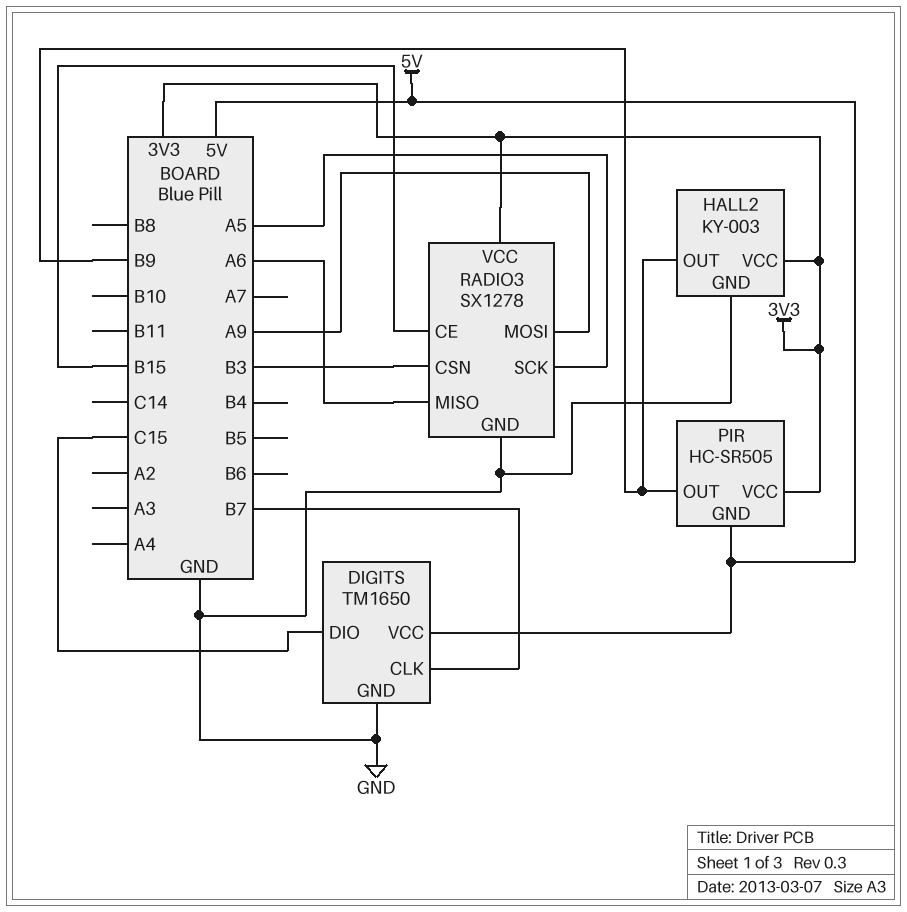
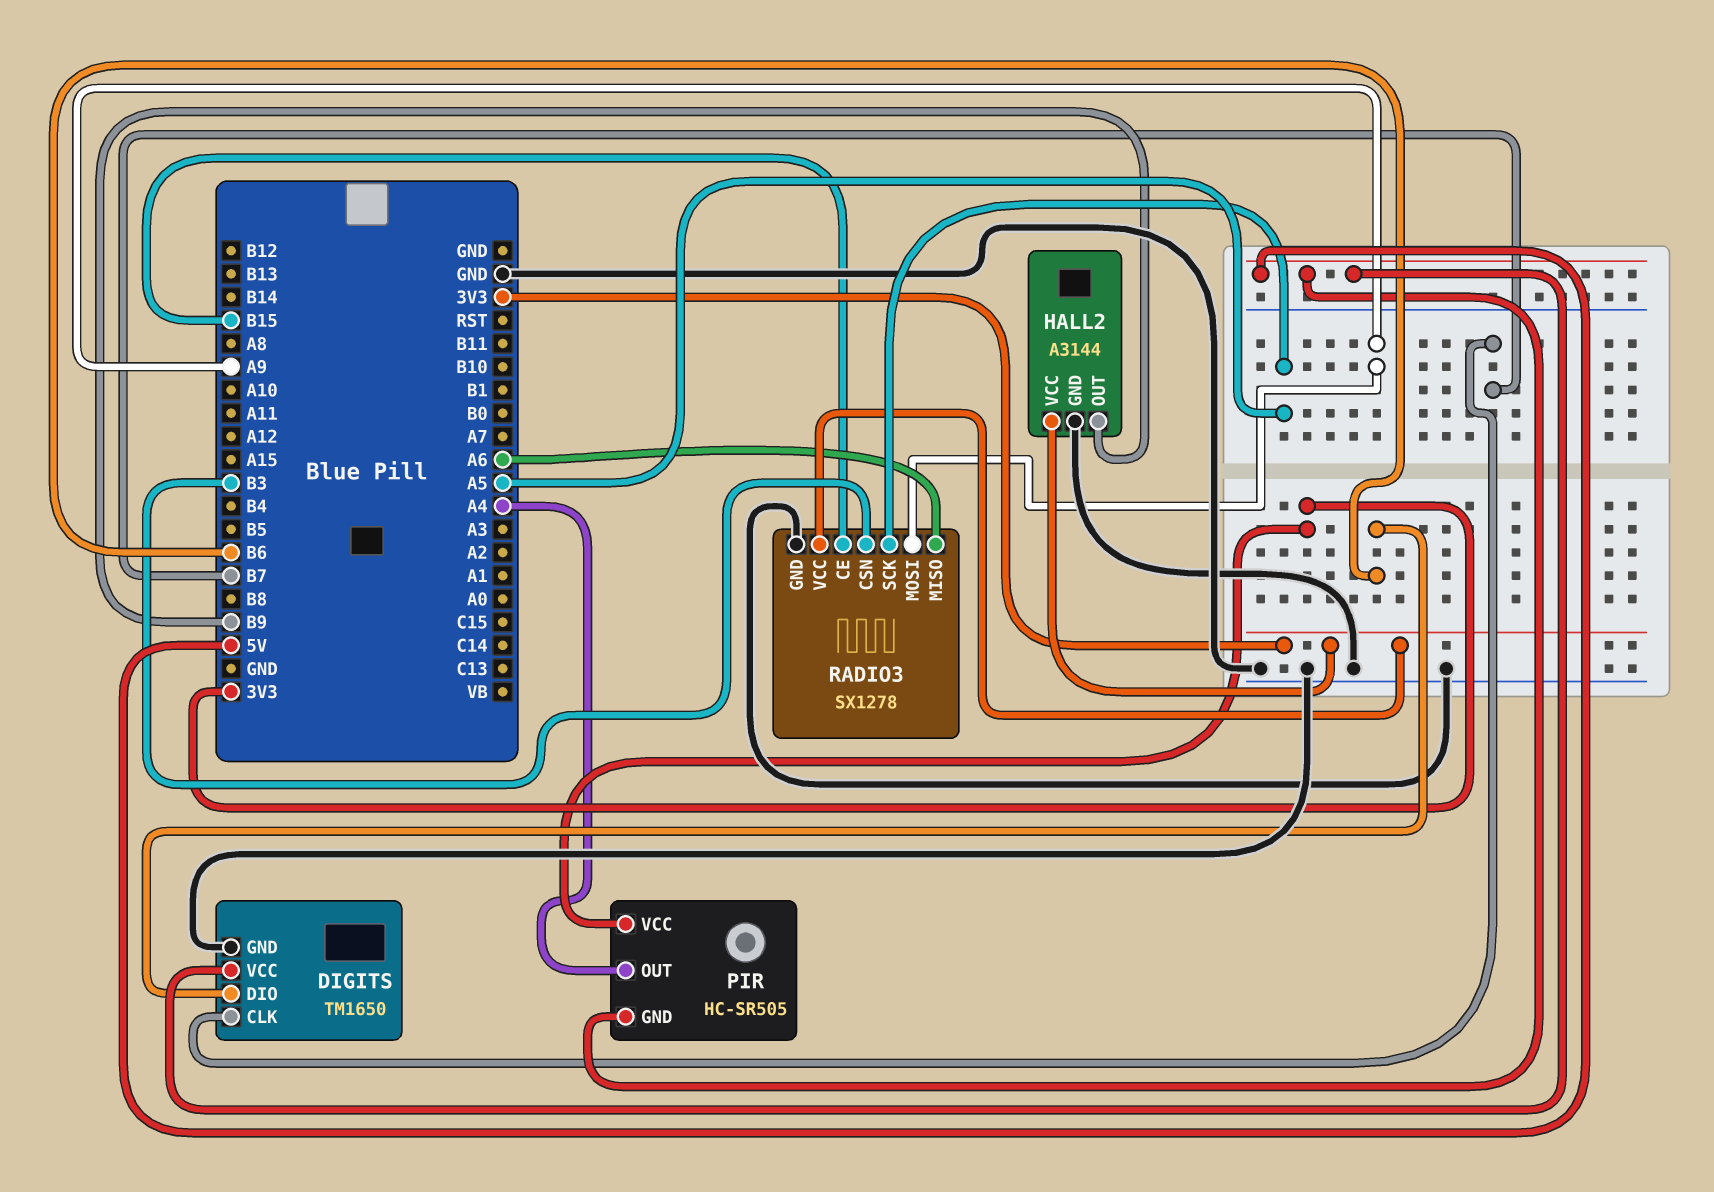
DIGITS pin DIO: C15 -> B6
HALL2: KY-003 -> A3144
PIR pin OUT: B9 -> A4

